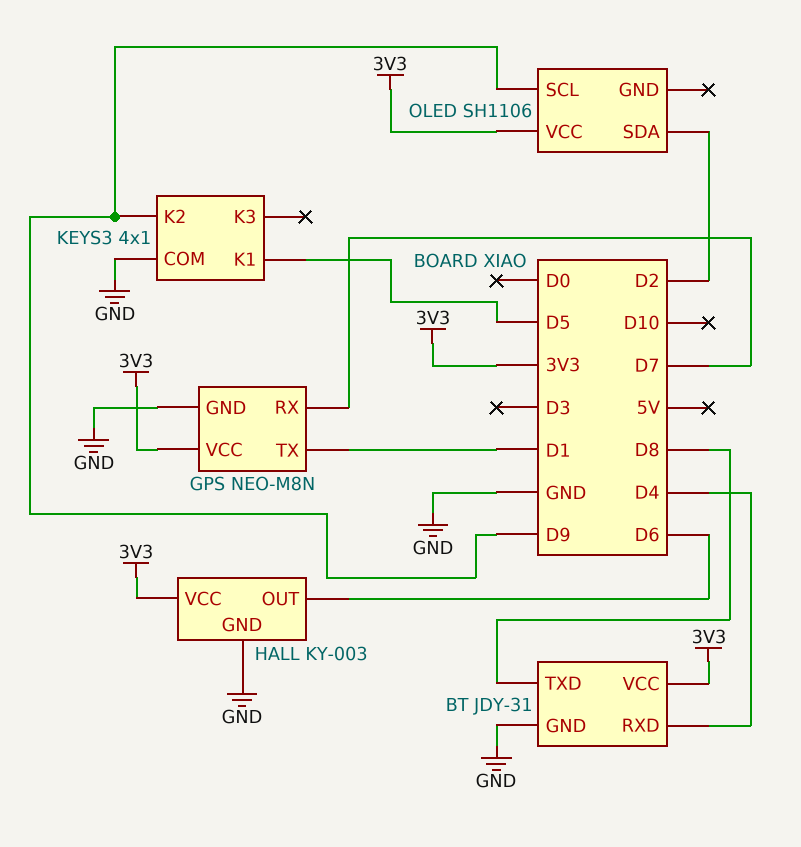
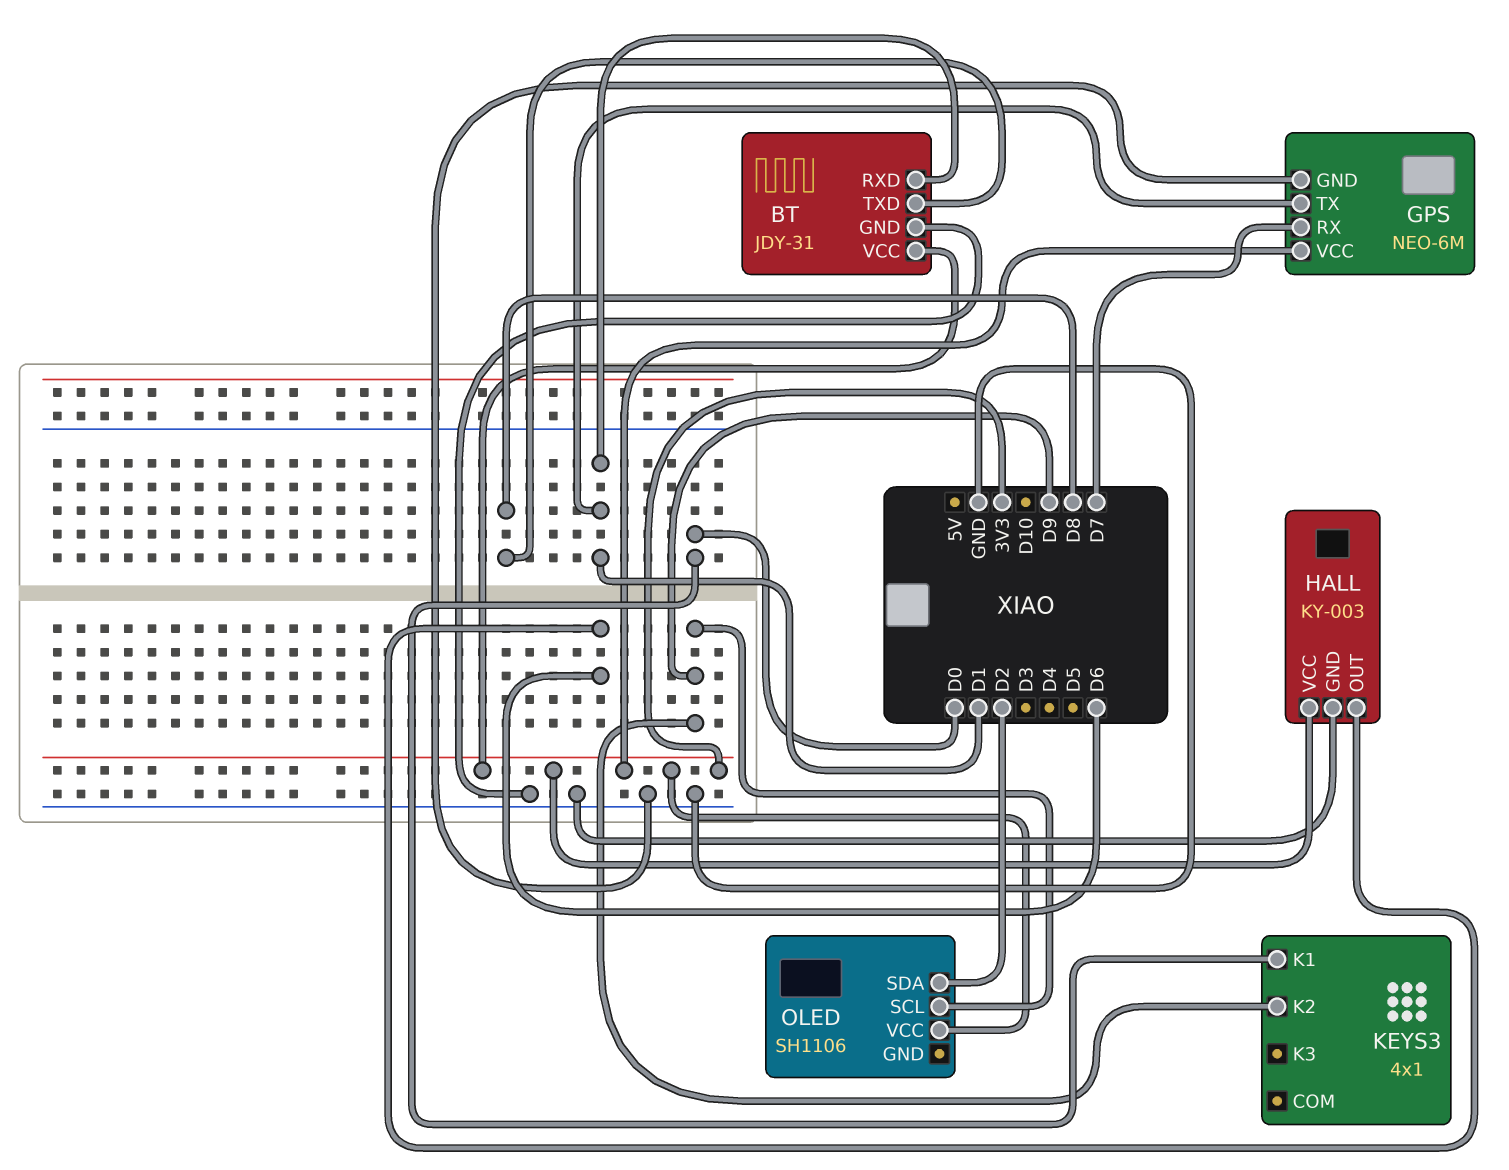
BT pin RXD: D4 -> D1
GPS: NEO-M8N -> NEO-6M
KEYS3 pin COM: GND -> none
KEYS3 pin K1: D5 -> D0

